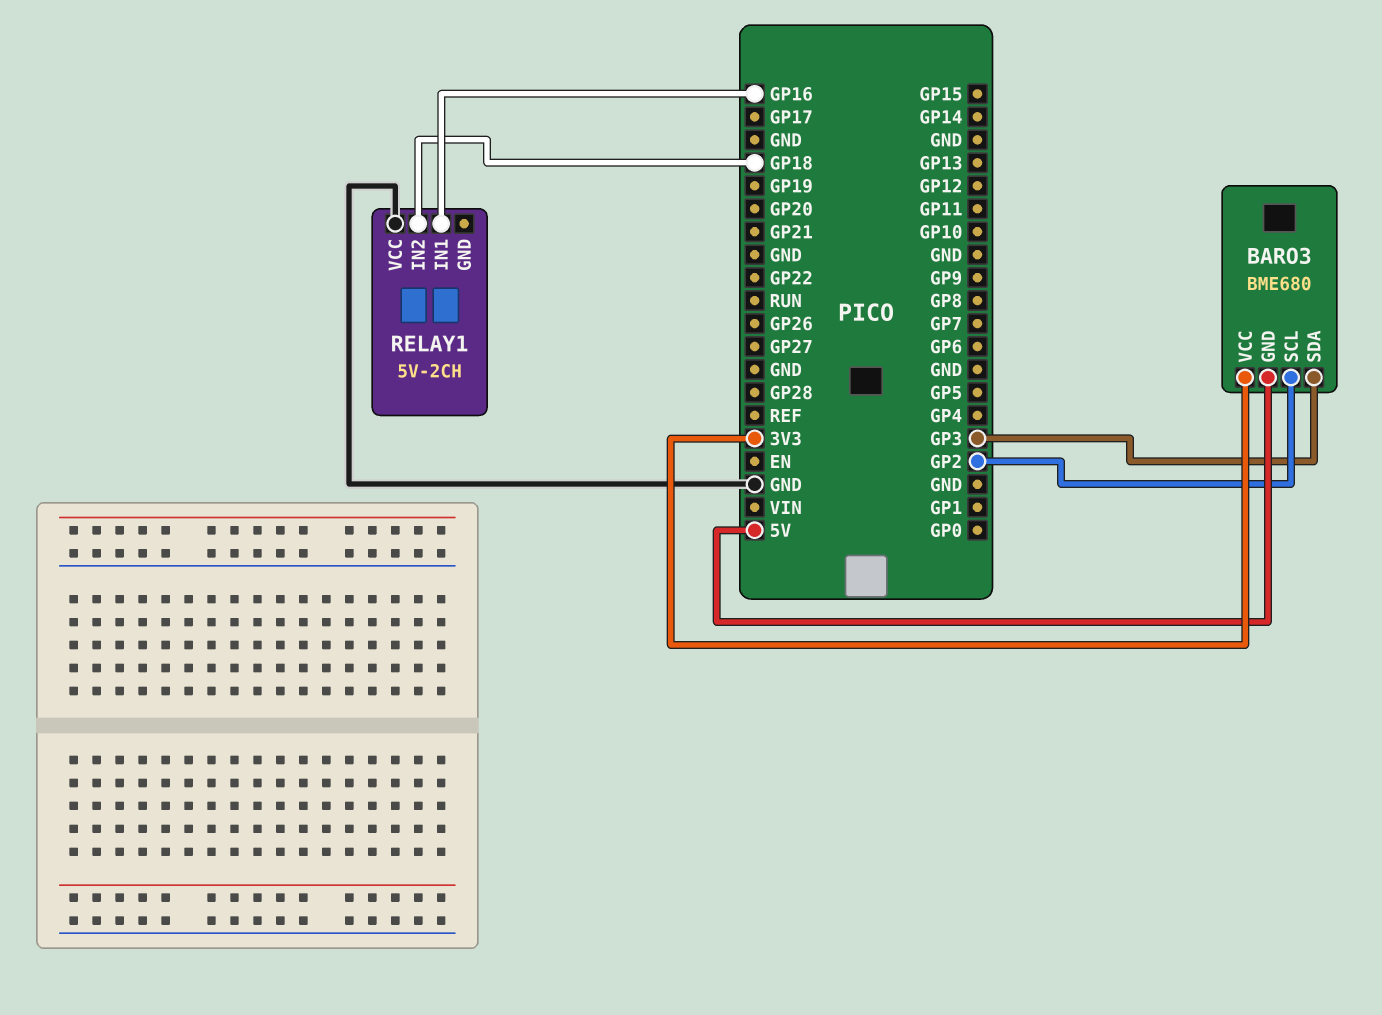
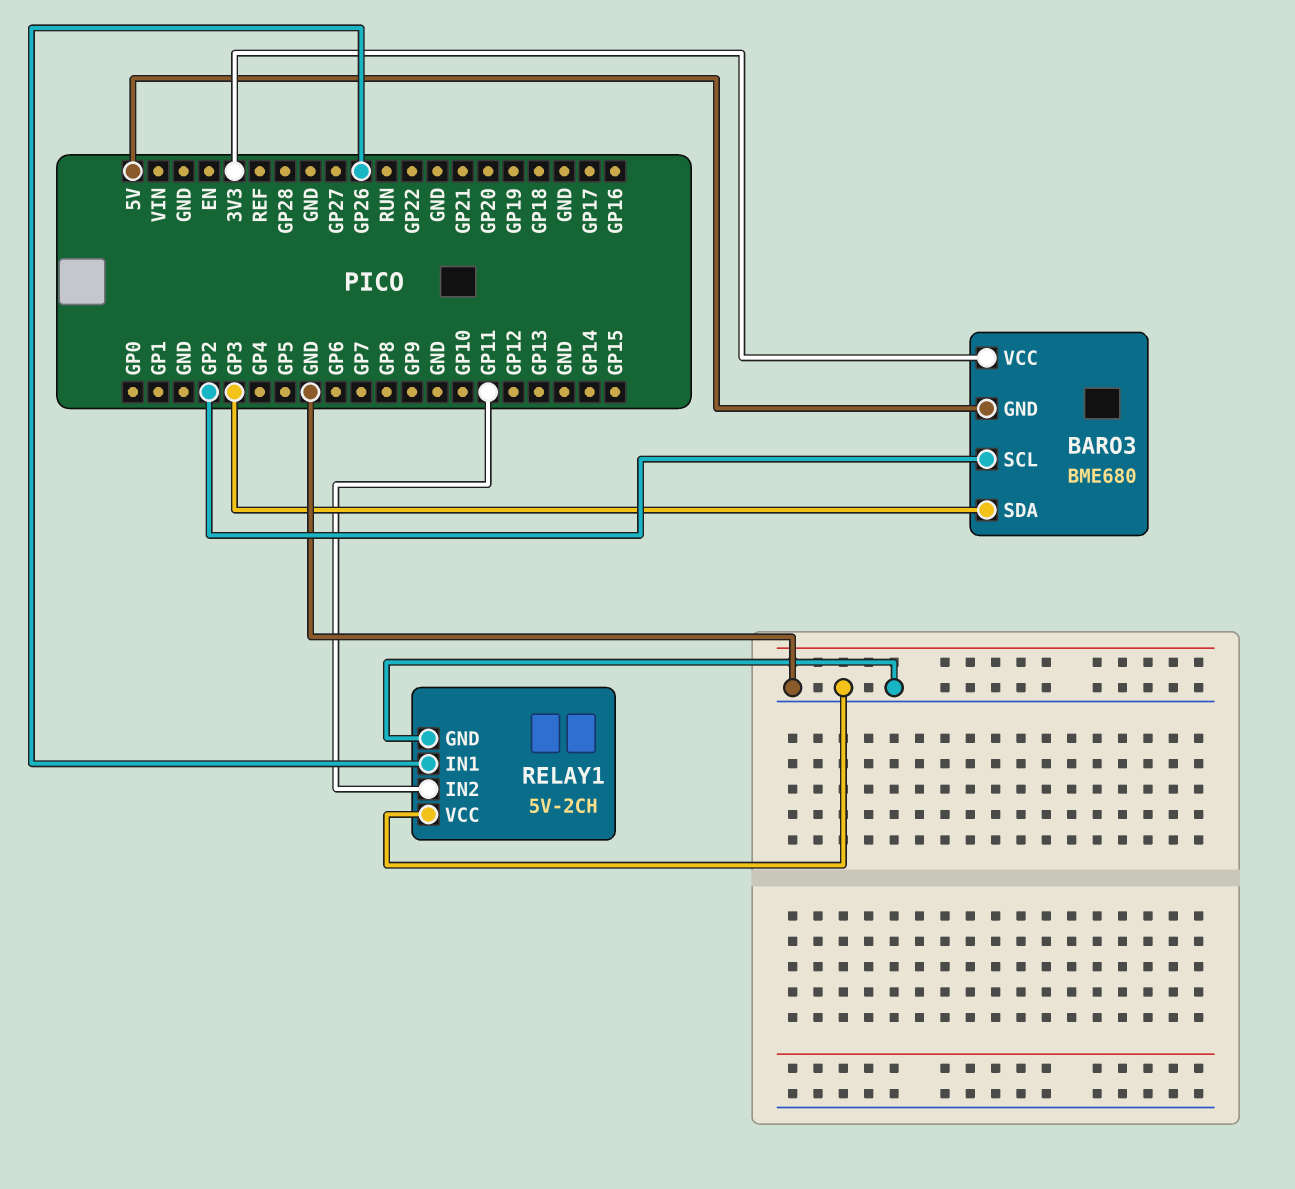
RELAY1 pin GND: none -> GND
RELAY1 pin IN1: GP16 -> GP26
RELAY1 pin IN2: GP18 -> GP11

